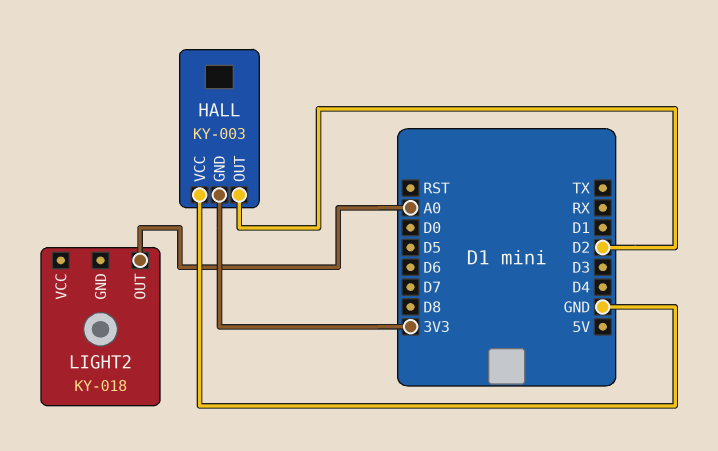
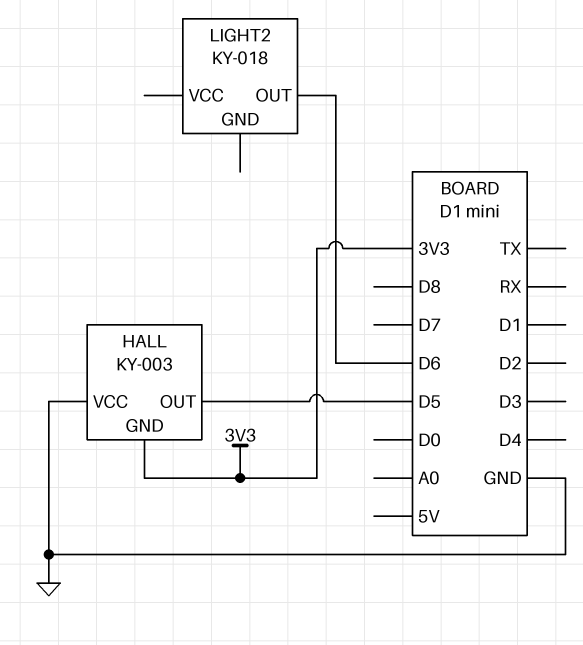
HALL pin OUT: D2 -> D5
LIGHT2 pin OUT: A0 -> D6

